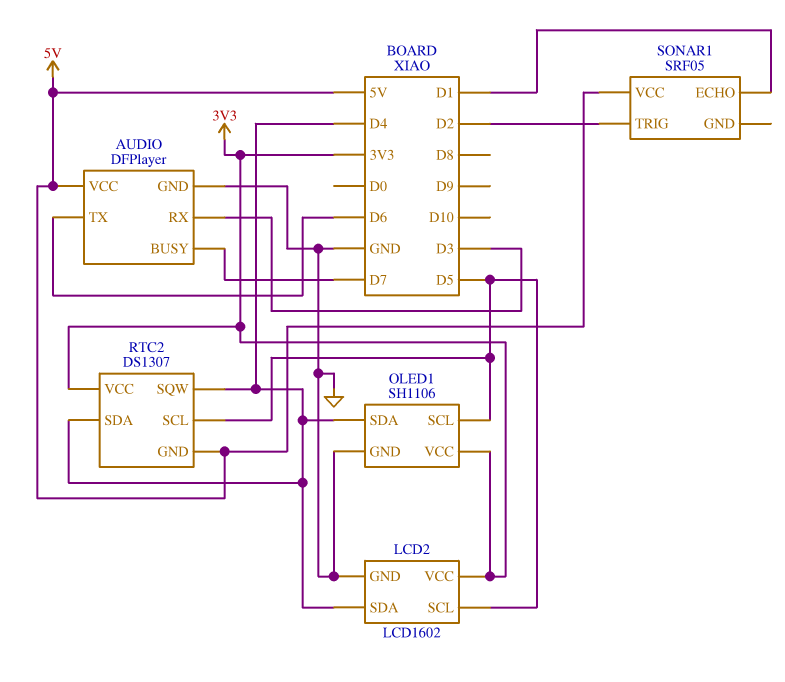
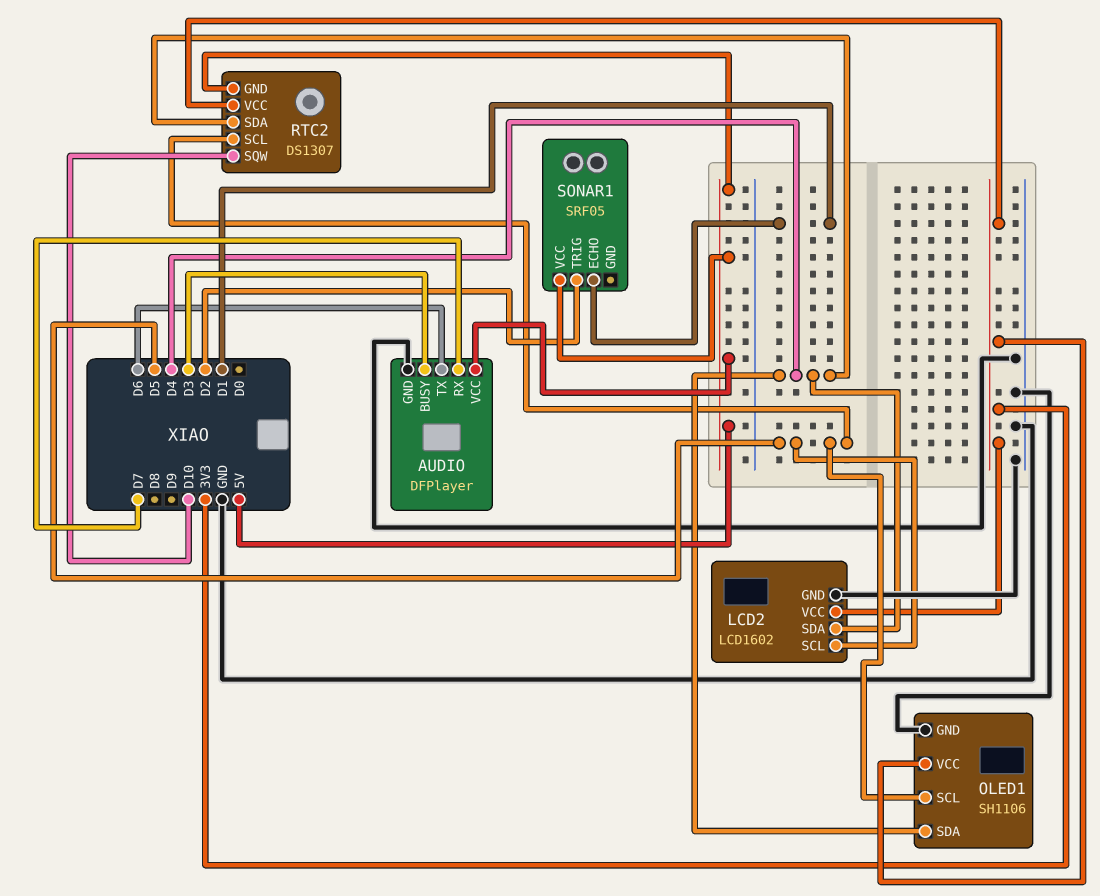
AUDIO pin BUSY: D7 -> D3
AUDIO pin RX: D3 -> D7
RTC2 pin SQW: D4 -> D10

